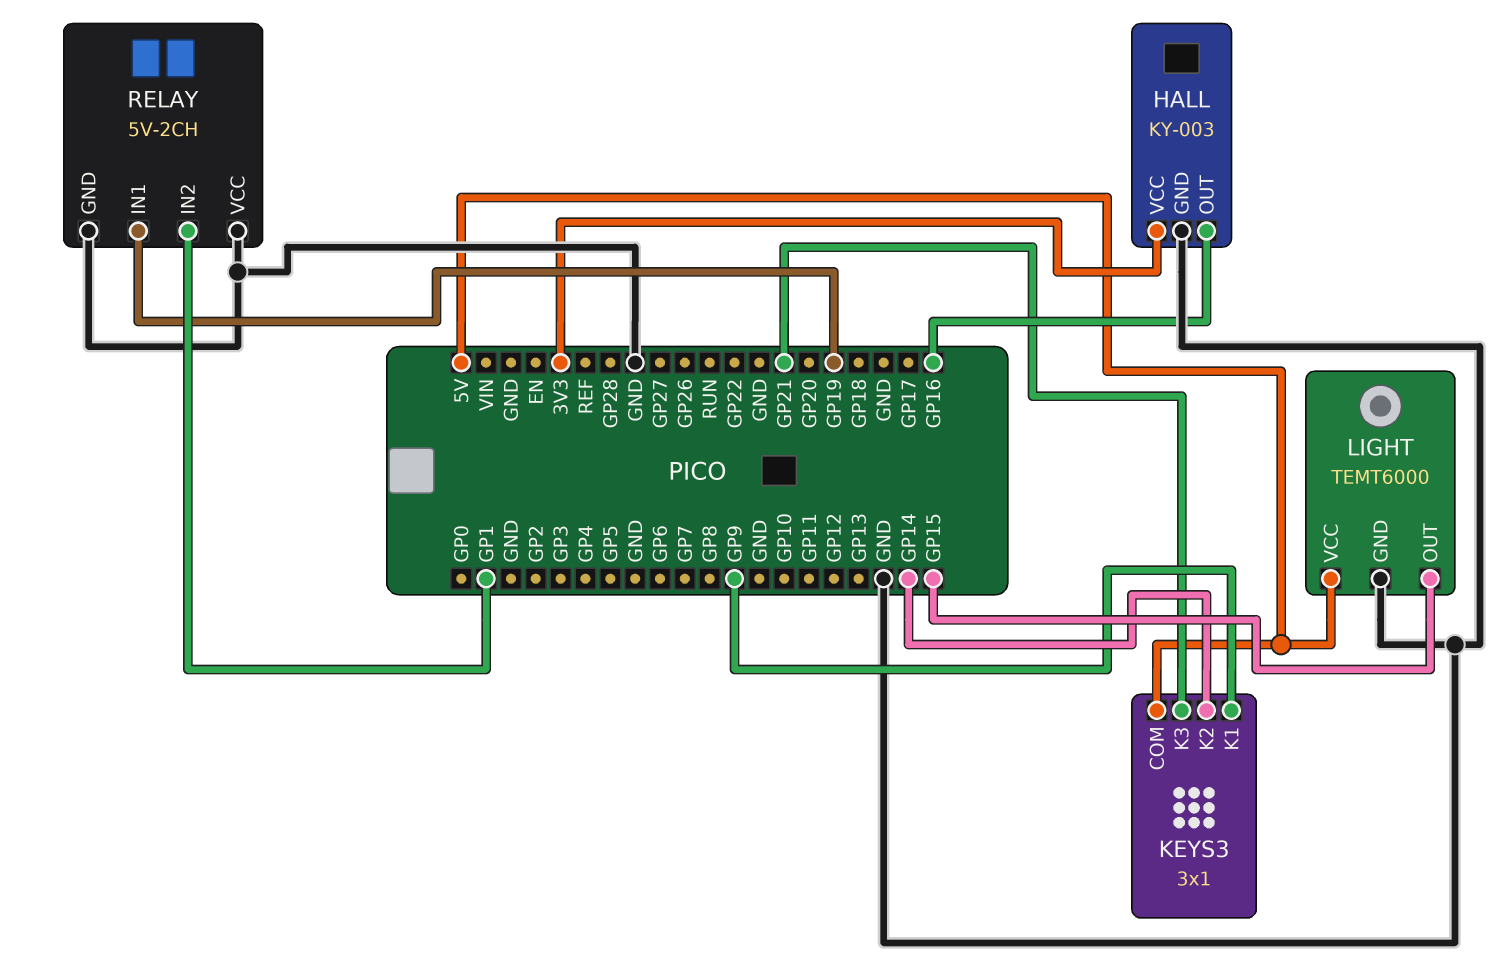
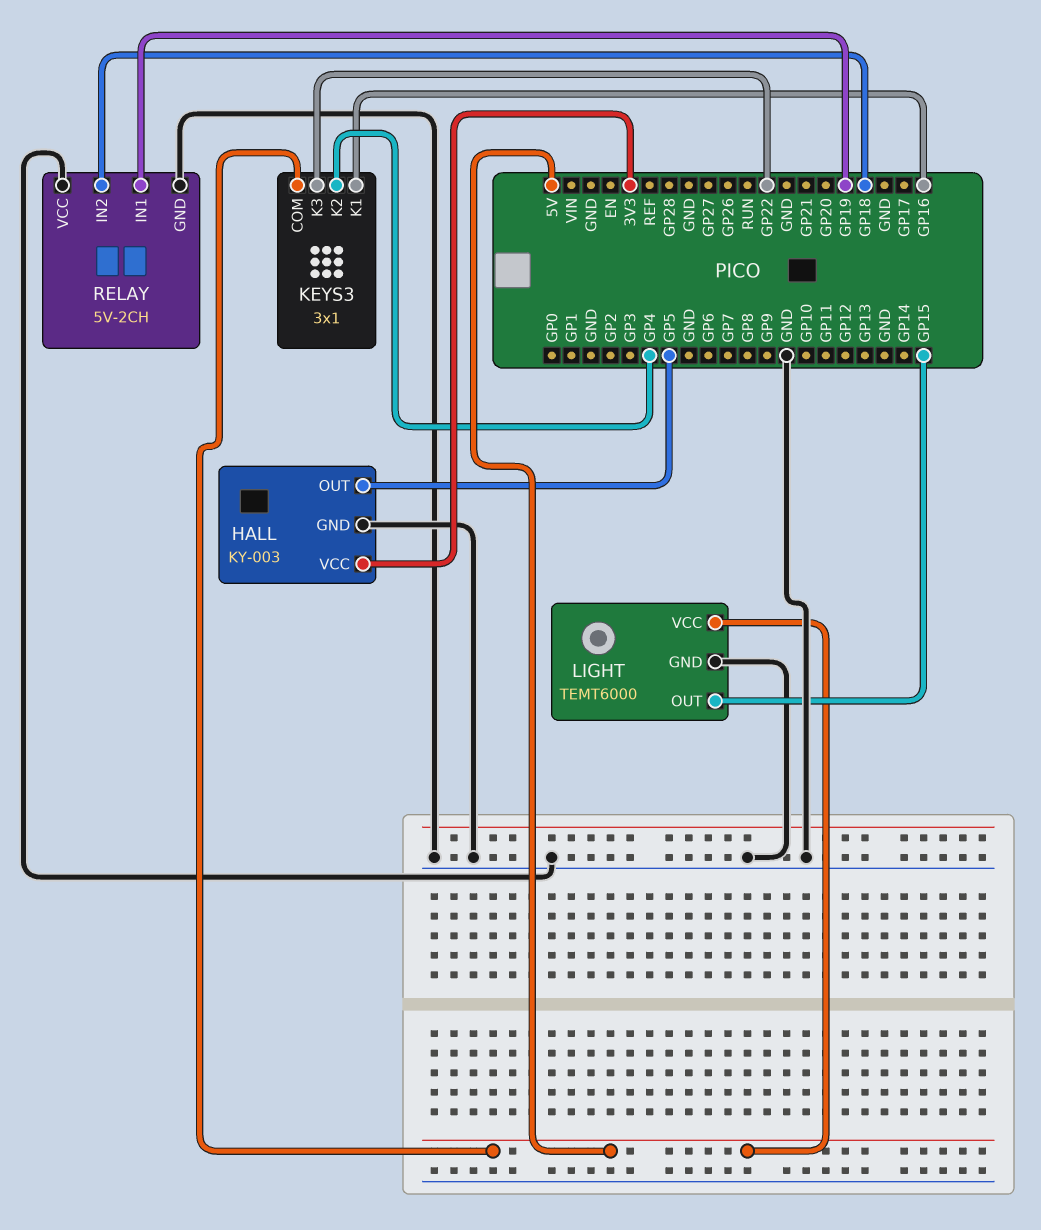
HALL pin OUT: GP16 -> GP5
KEYS3 pin K1: GP9 -> GP16
KEYS3 pin K2: GP14 -> GP4
KEYS3 pin K3: GP21 -> GP22
RELAY pin IN2: GP1 -> GP18

